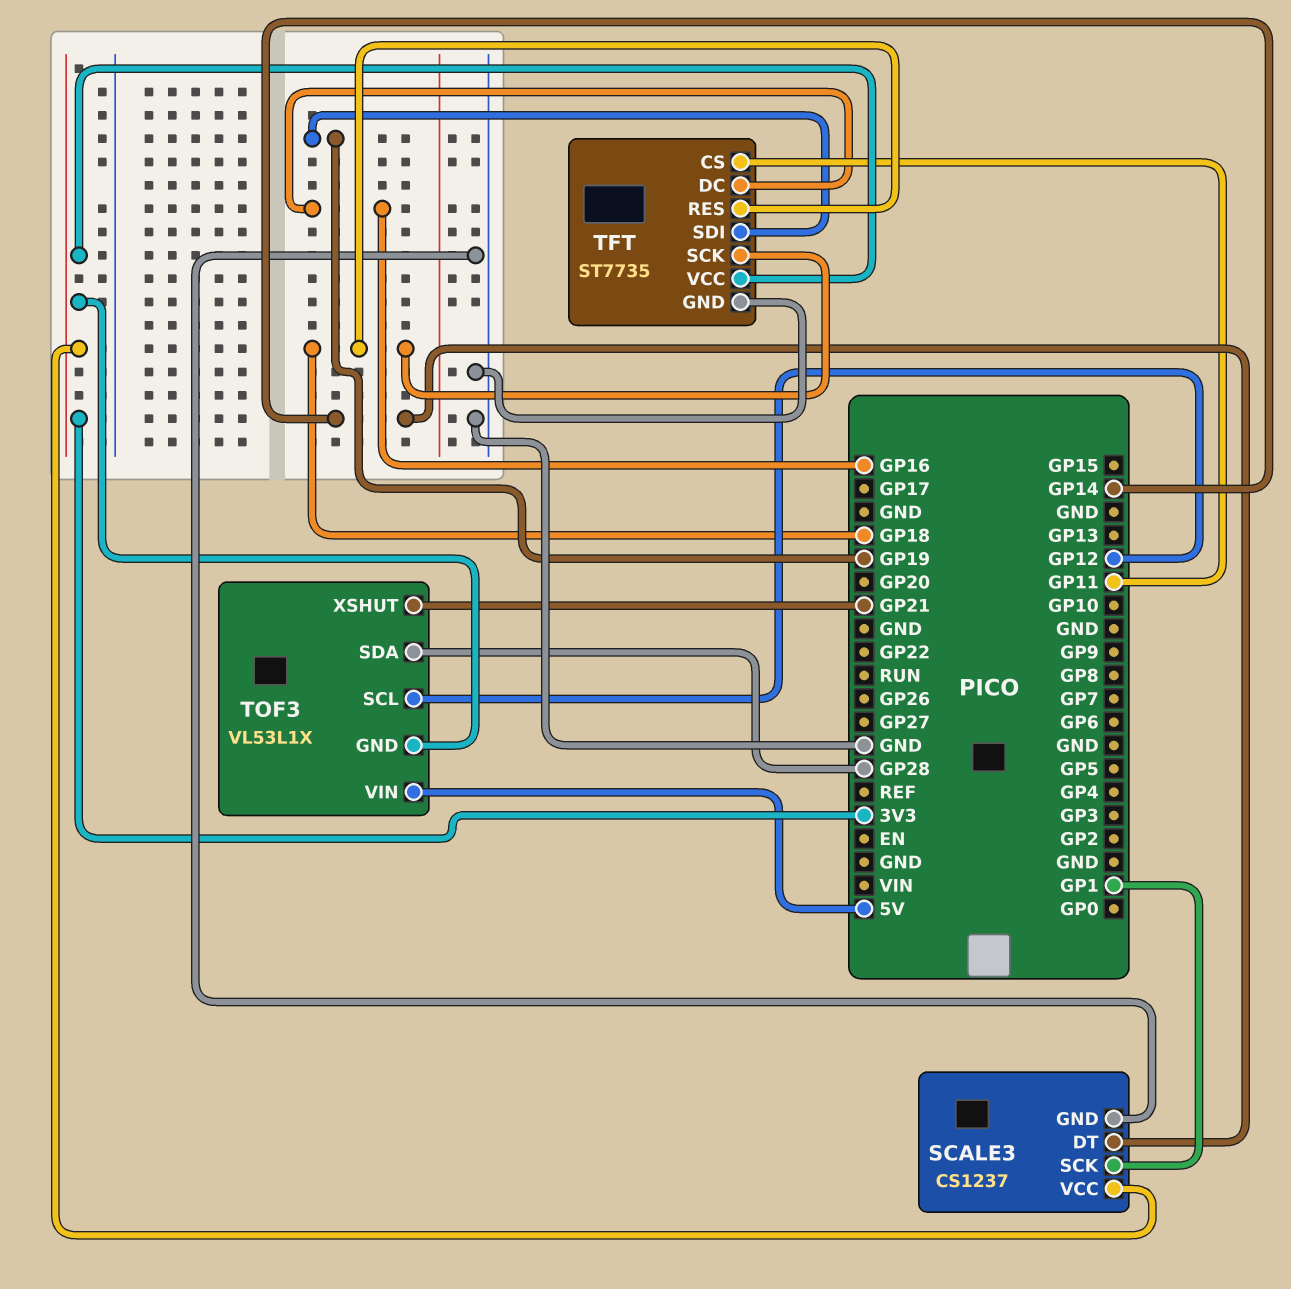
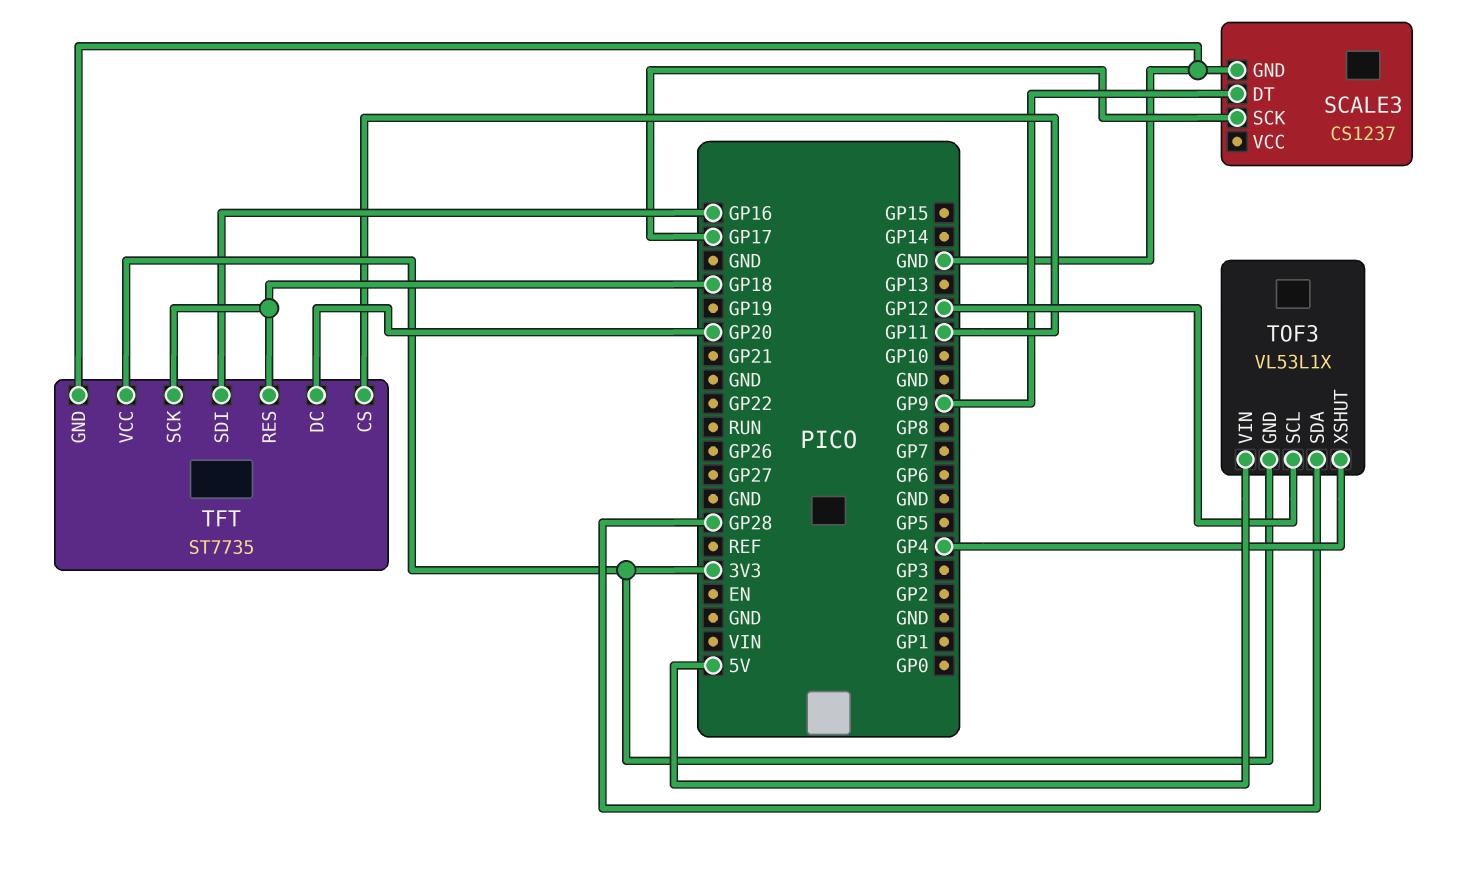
SCALE3 pin DT: GP14 -> GP9
SCALE3 pin SCK: GP1 -> GP17
SCALE3 pin VCC: 3V3 -> none
TFT pin DC: GP16 -> GP20
TFT pin SDI: GP19 -> GP16
TOF3 pin XSHUT: GP21 -> GP4

